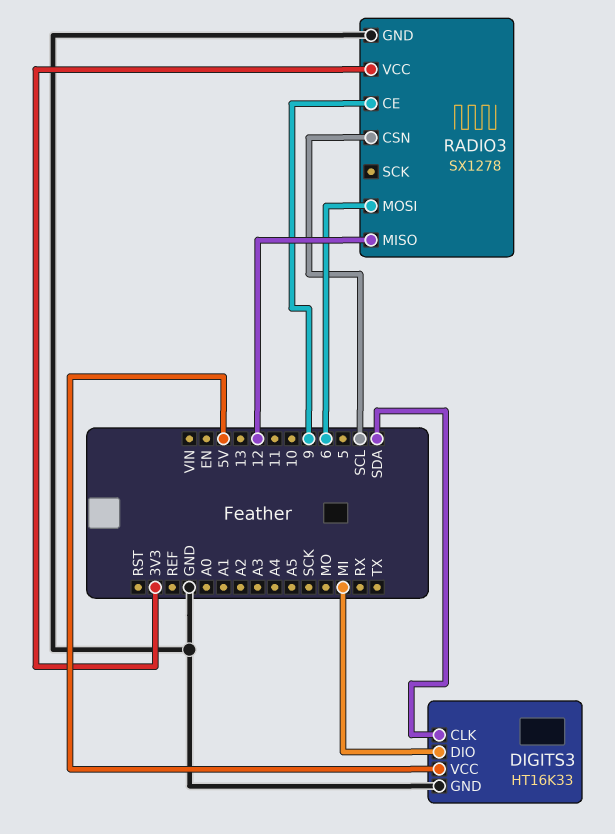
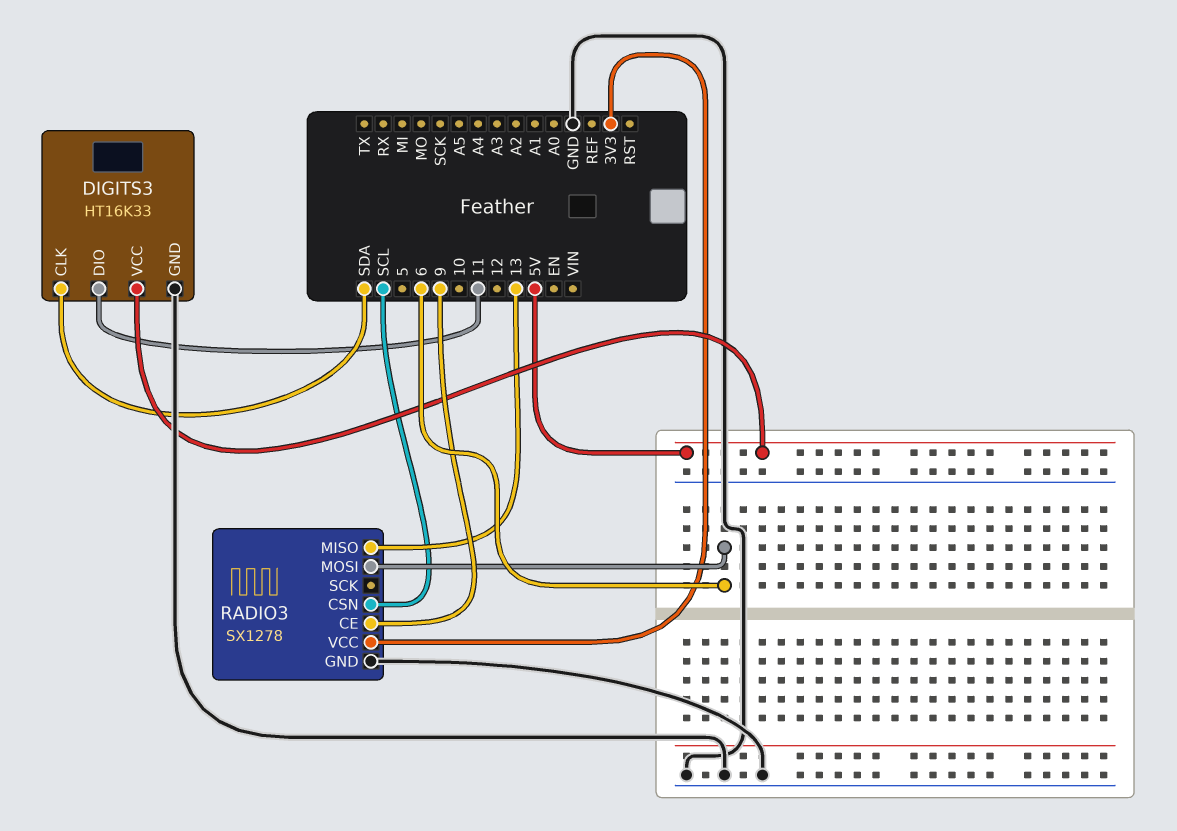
DIGITS3 pin DIO: MI -> 11
RADIO3 pin MISO: 12 -> 13

